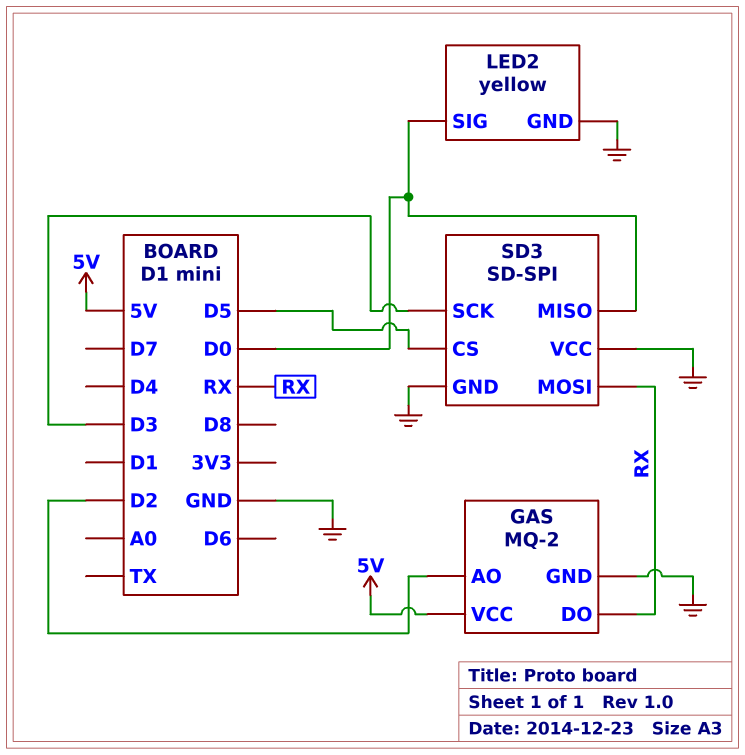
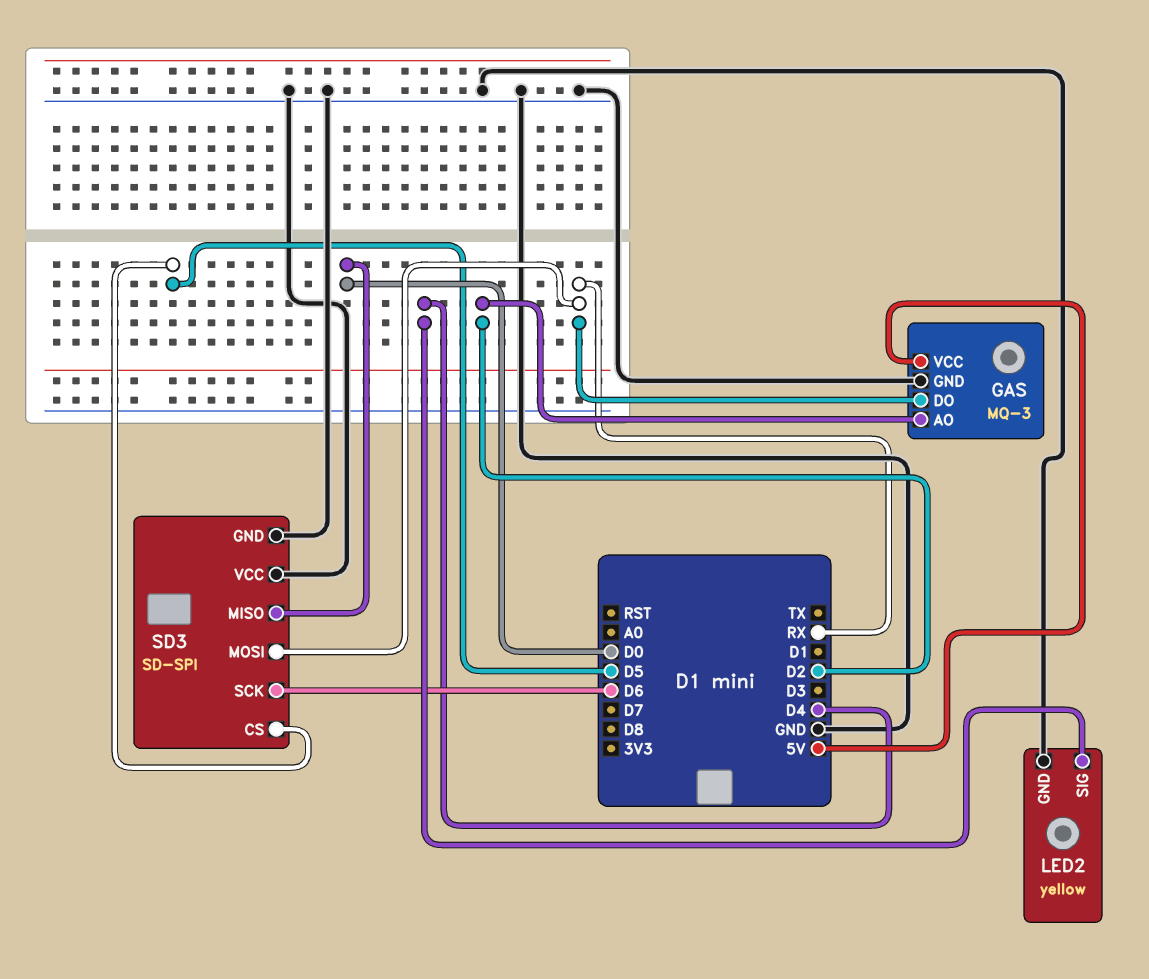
GAS: MQ-2 -> MQ-3
LED2 pin SIG: D0 -> D4
SD3 pin SCK: D3 -> D6

